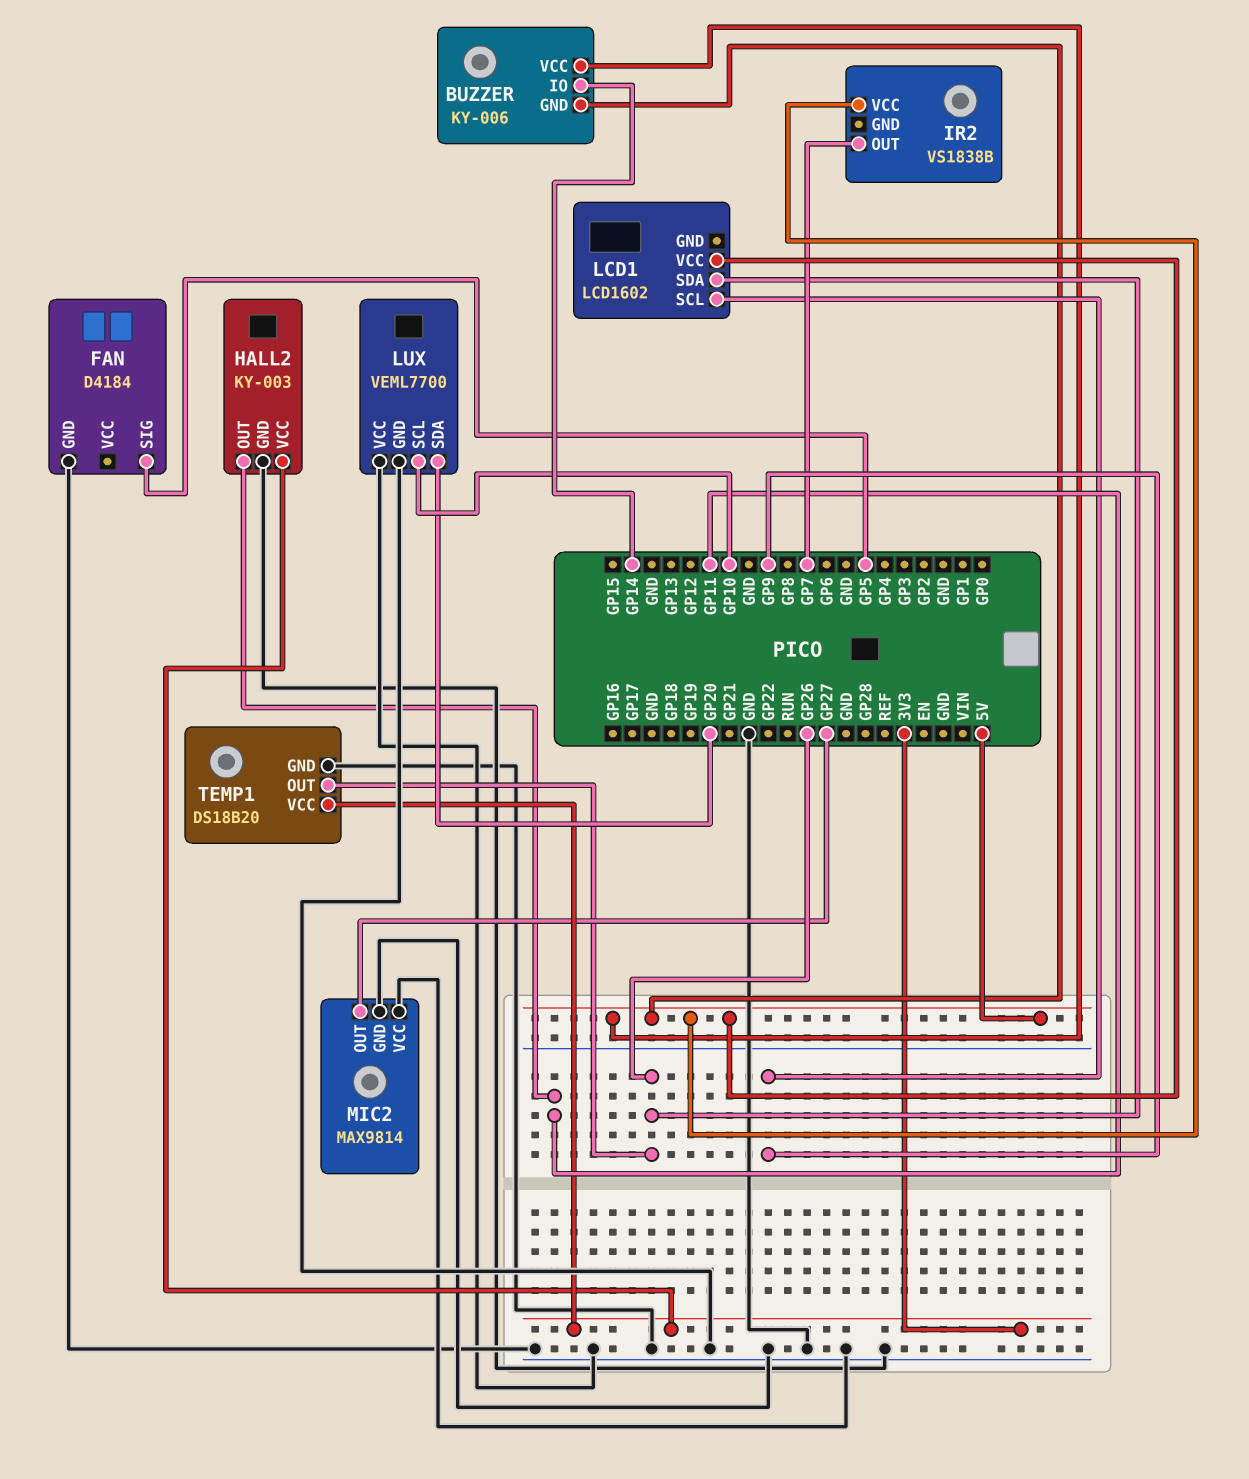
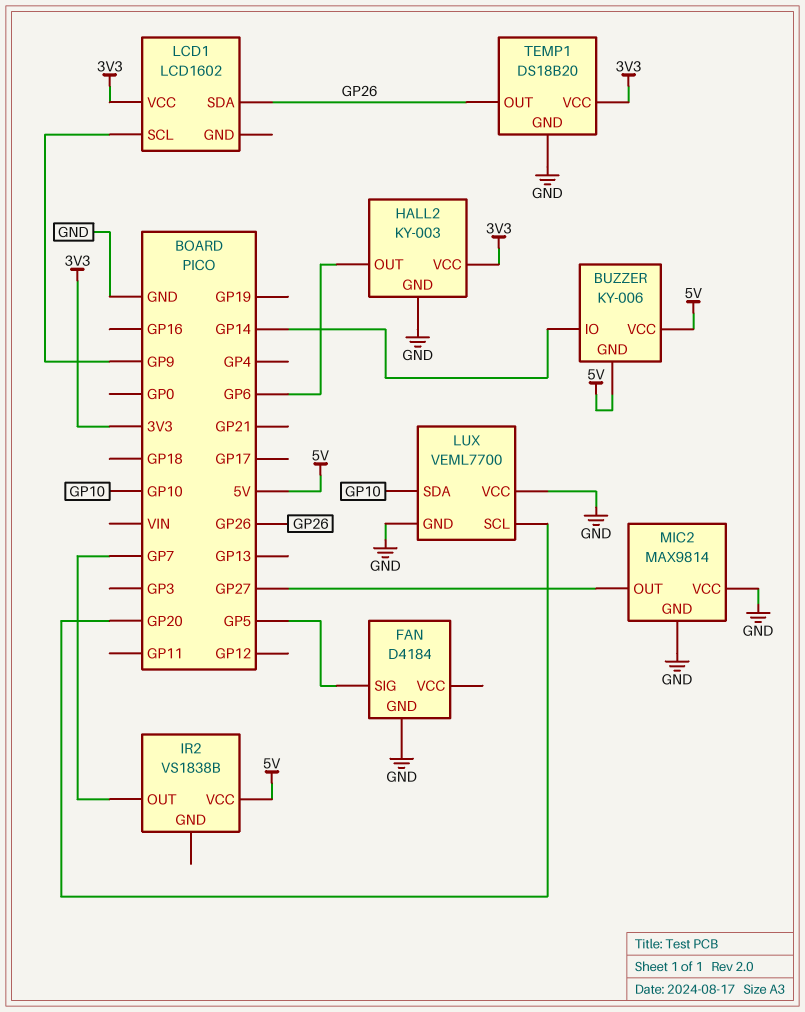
HALL2 pin OUT: GP11 -> GP6
LCD1 pin VCC: 5V -> 3V3
LUX pin SCL: GP10 -> GP20
LUX pin SDA: GP20 -> GP10

